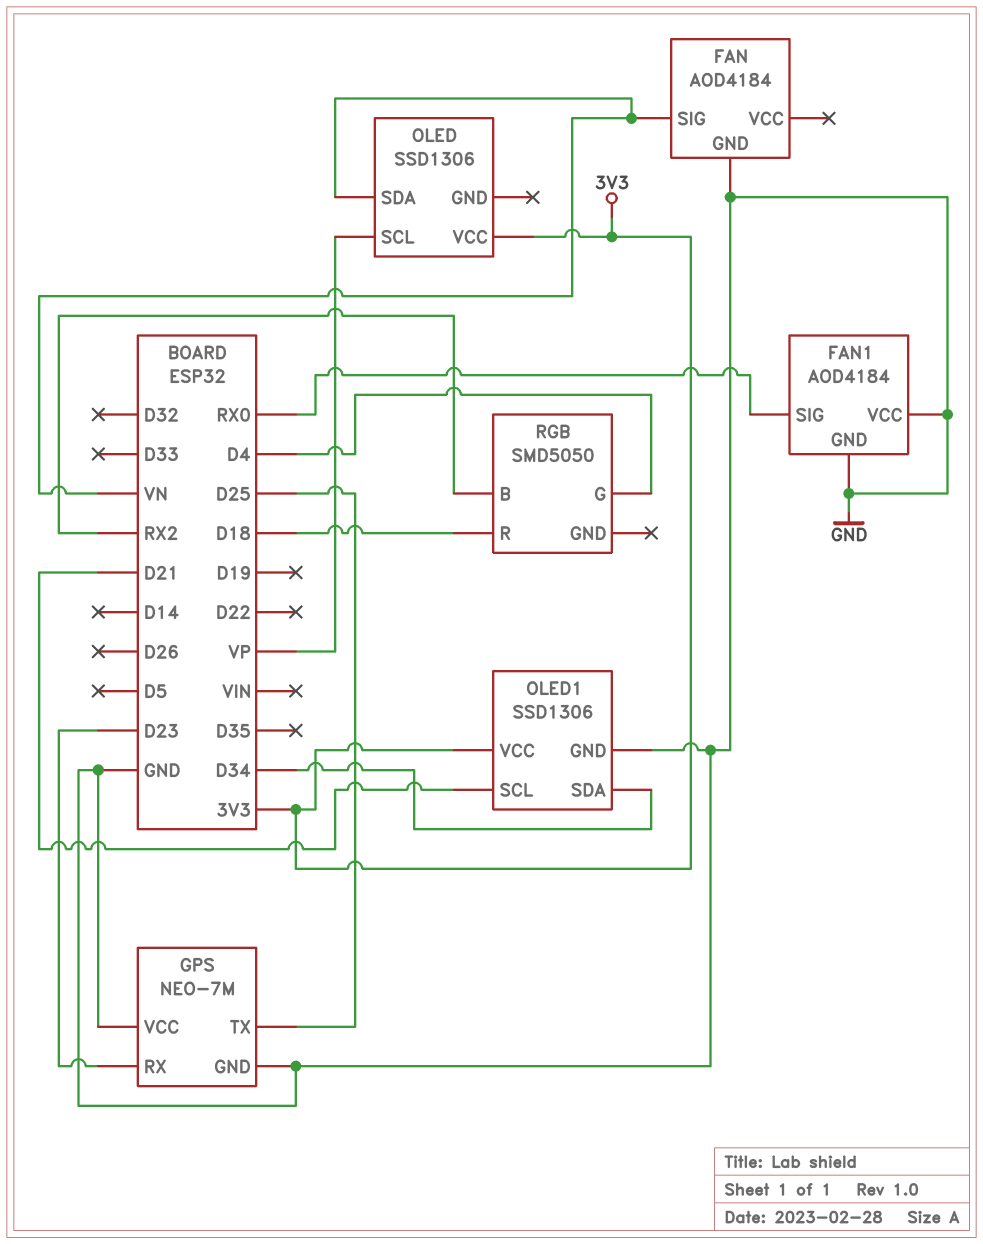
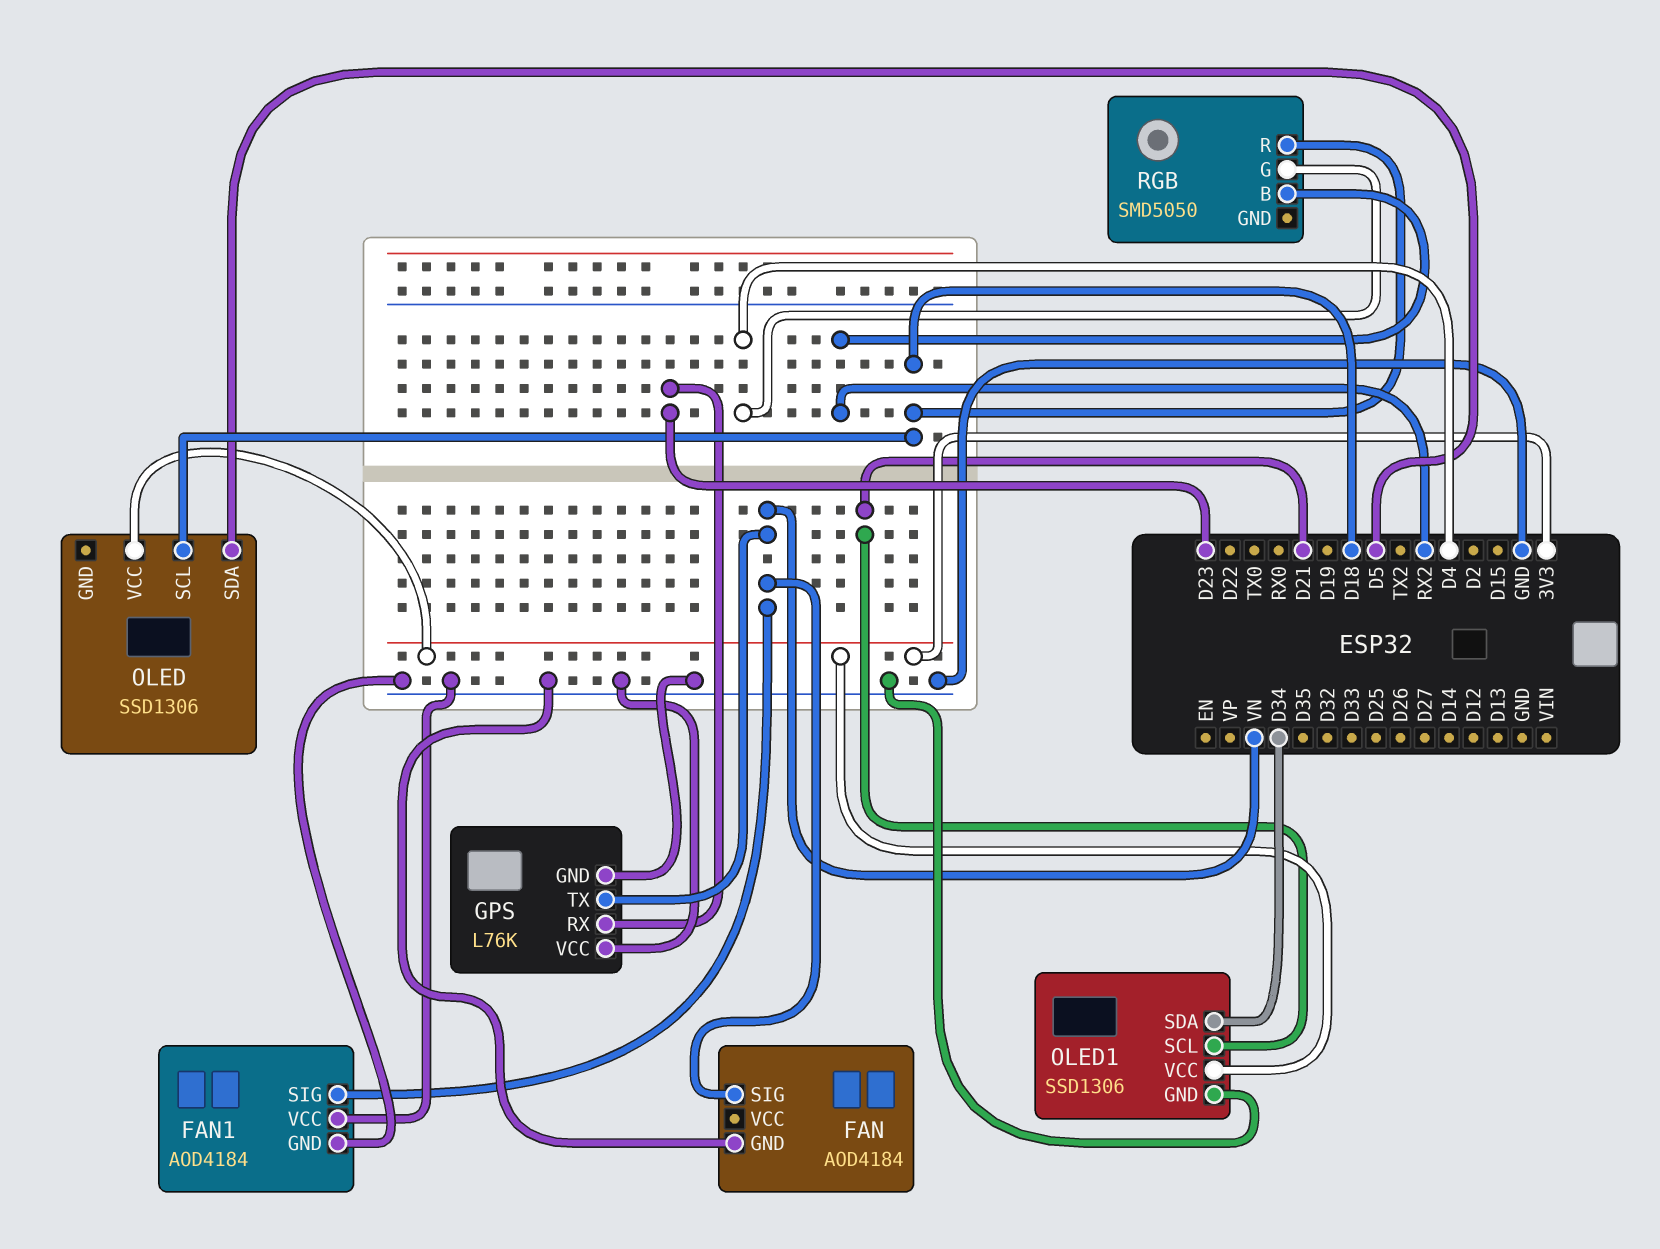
FAN1 pin SIG: RX0 -> VN
GPS: NEO-7M -> L76K
GPS pin TX: D25 -> VN
OLED pin SCL: VP -> D18
OLED pin SDA: VN -> D5

